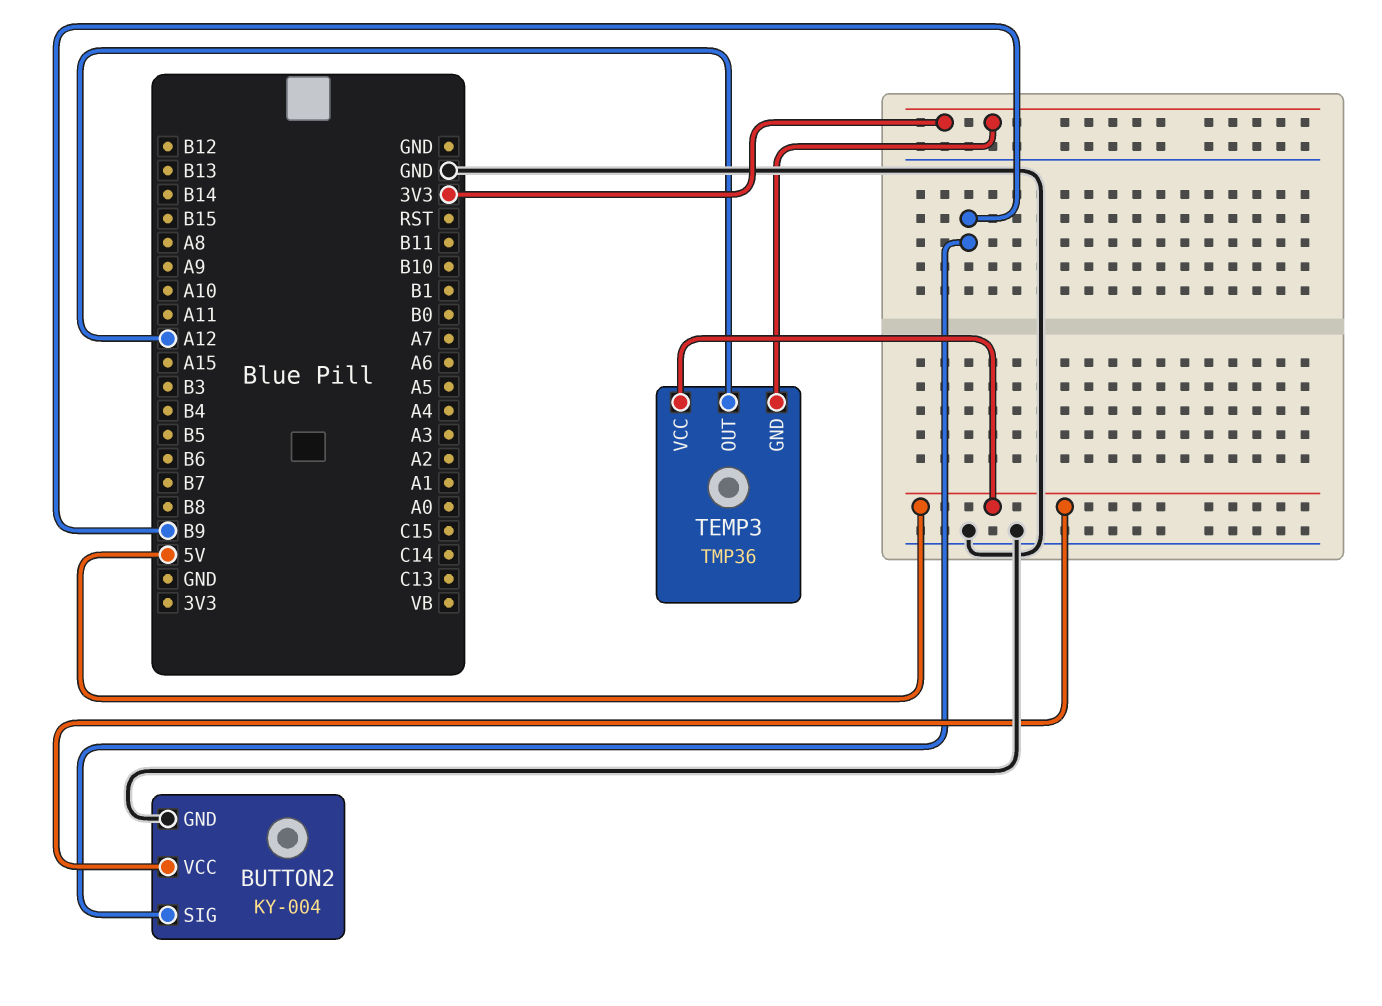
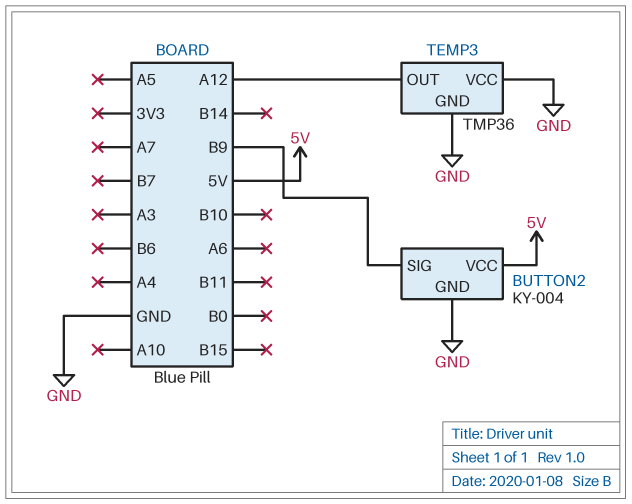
TEMP3 pin GND: 3V3 -> GND
TEMP3 pin VCC: 5V -> GND

